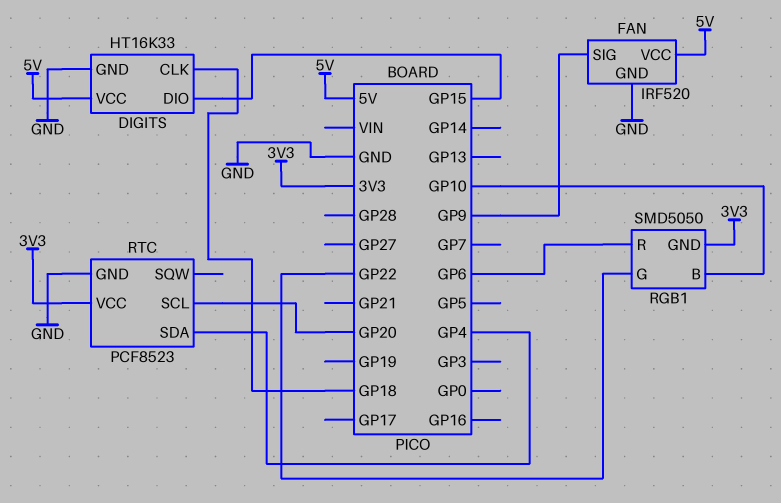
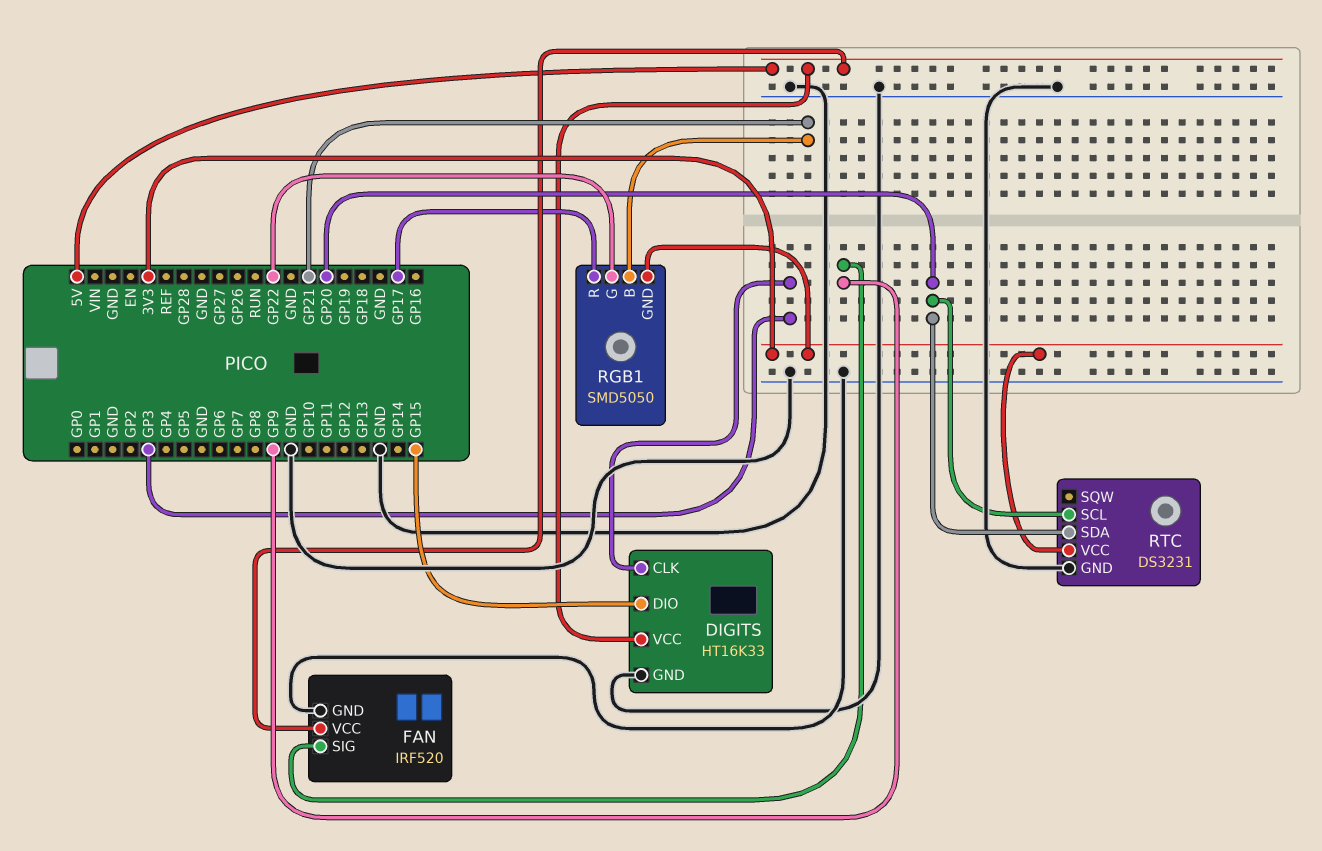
DIGITS pin CLK: GP18 -> GP3
RGB1 pin B: GP10 -> GP21
RGB1 pin R: GP6 -> GP17
RTC: PCF8523 -> DS3231
RTC pin SDA: GP4 -> GP20

